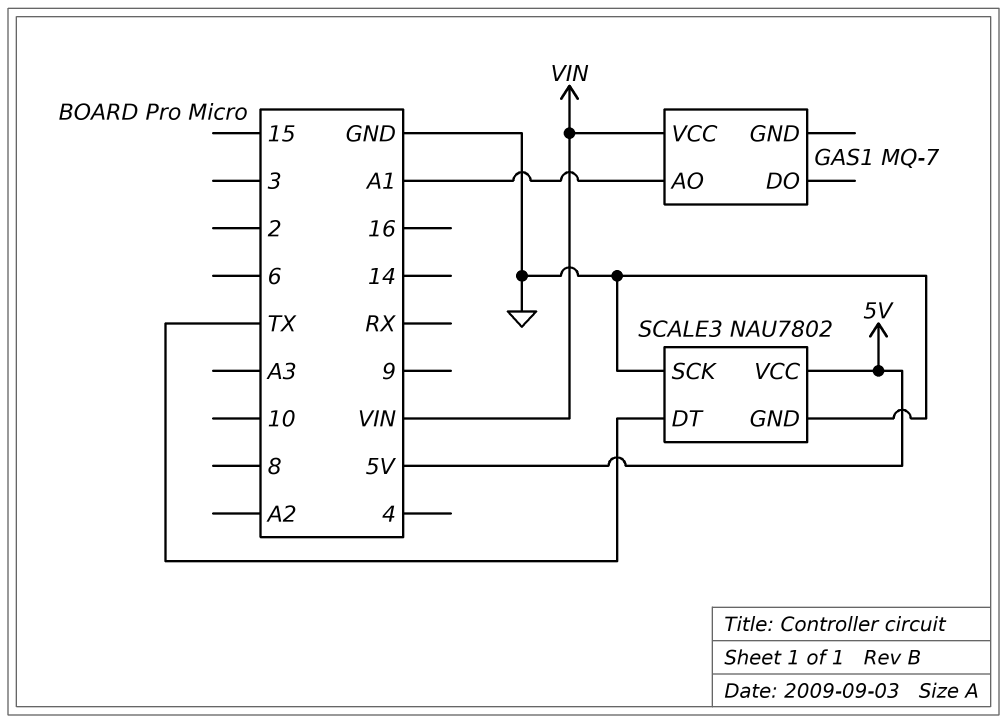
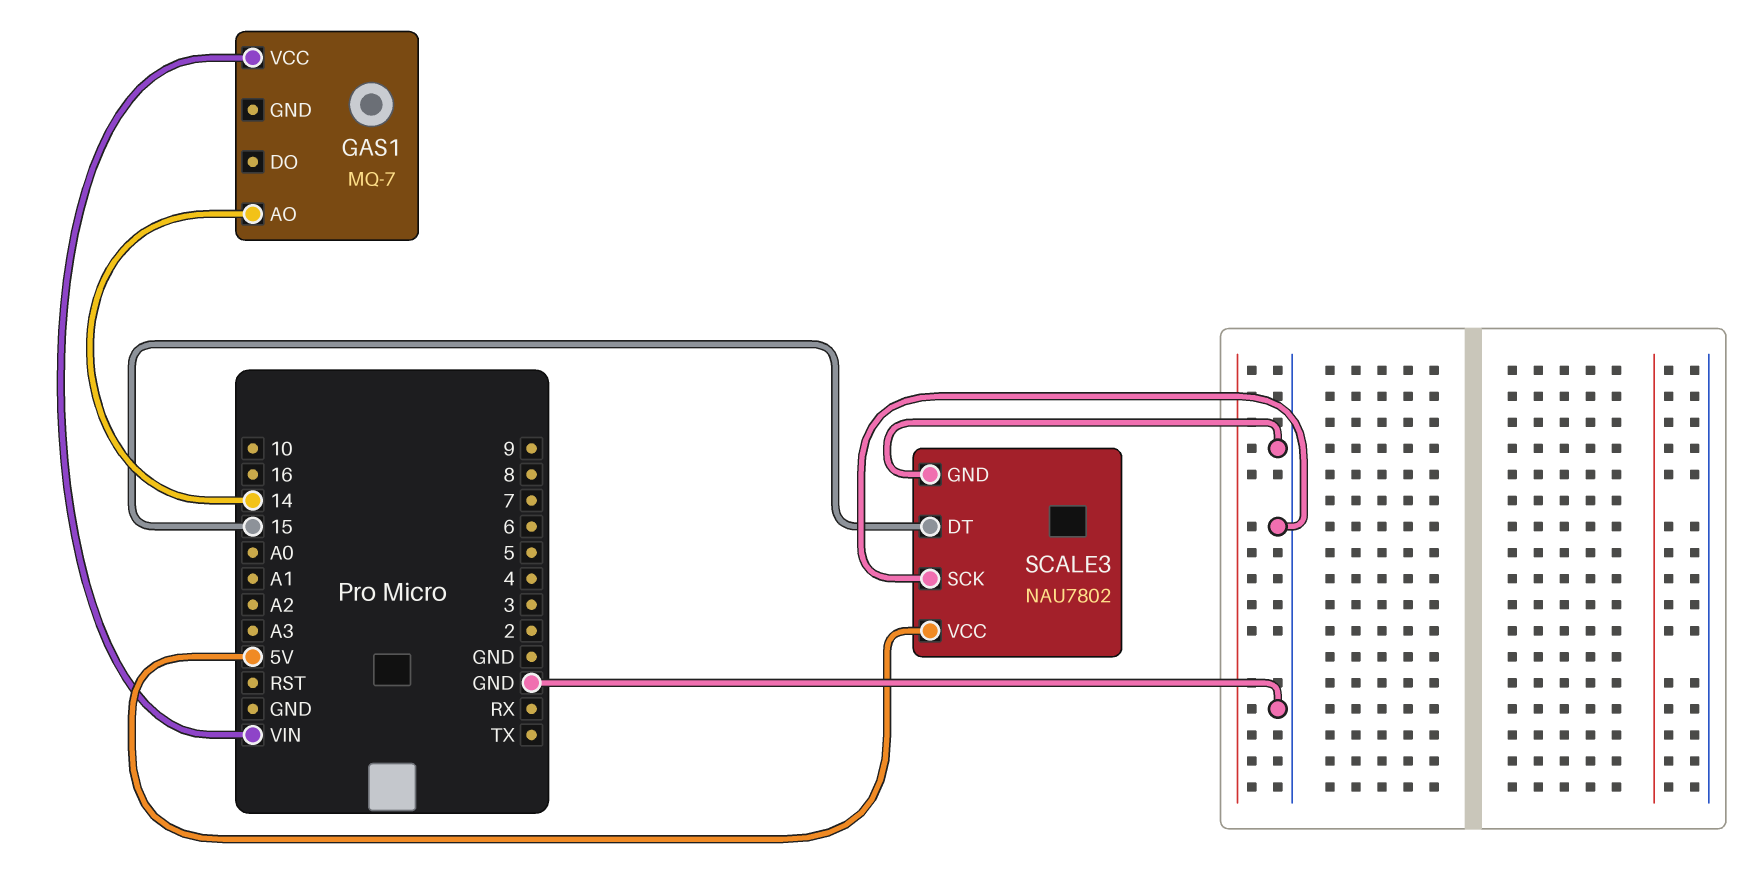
GAS1 pin AO: A1 -> 14
SCALE3 pin DT: TX -> 15

